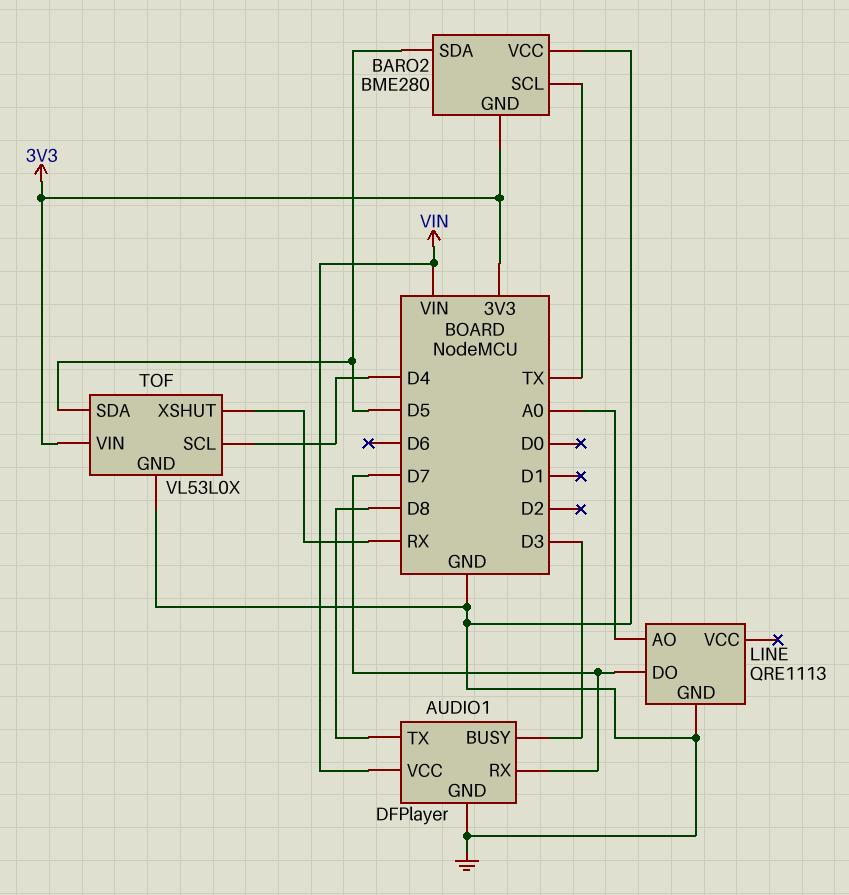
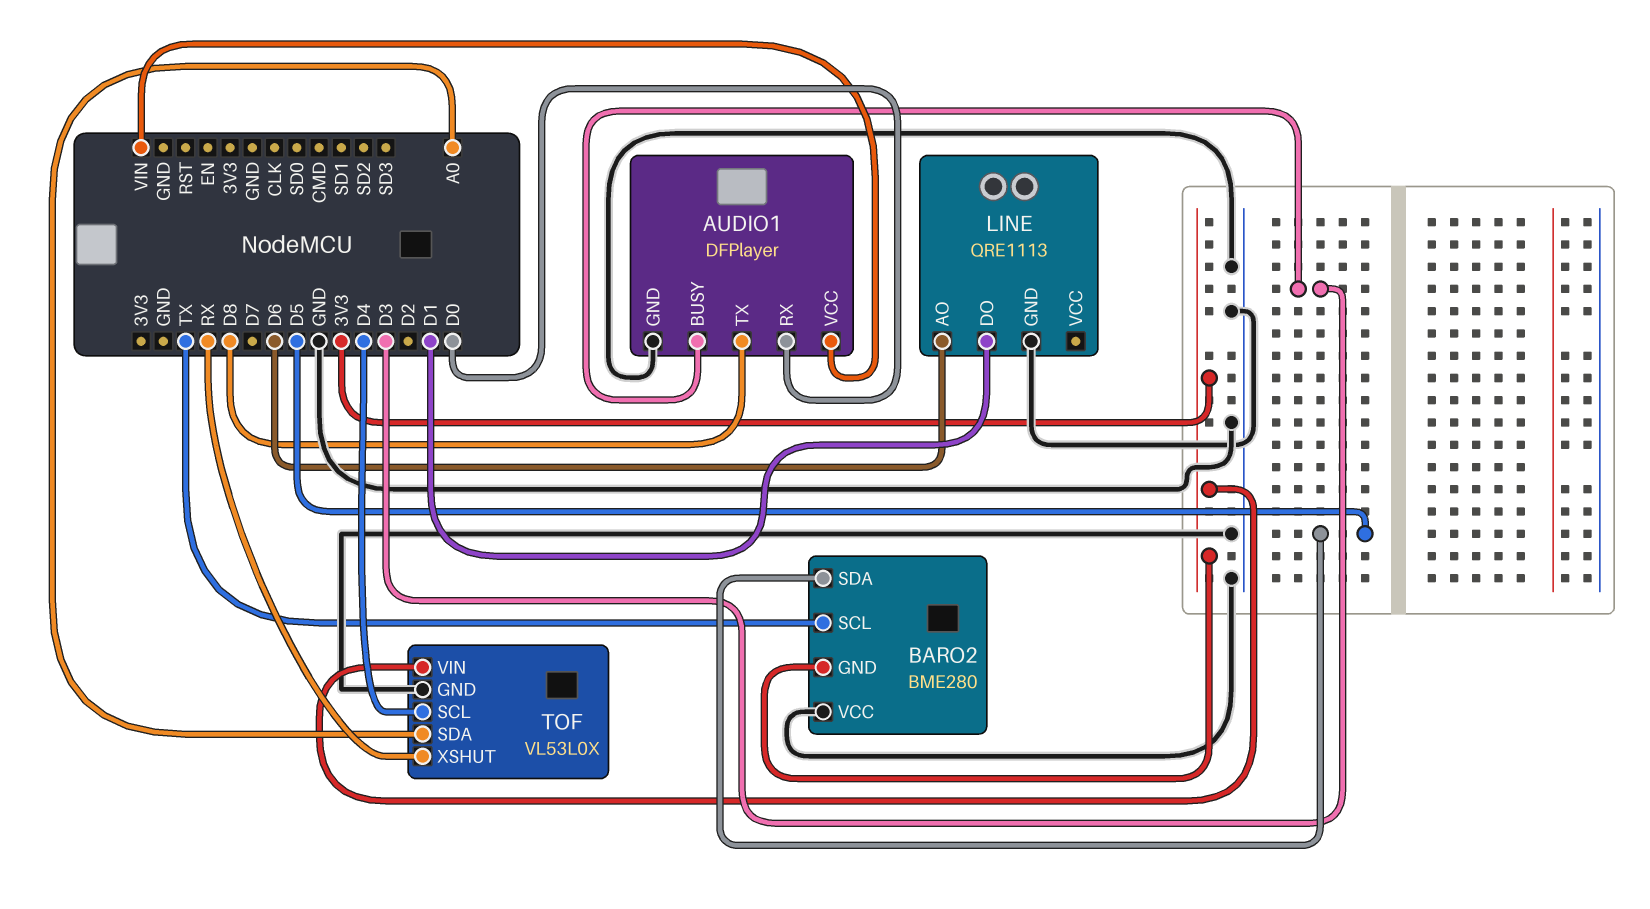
AUDIO1 pin RX: D7 -> D0
LINE pin AO: A0 -> D6
LINE pin DO: D7 -> D1
TOF pin SDA: D5 -> A0

